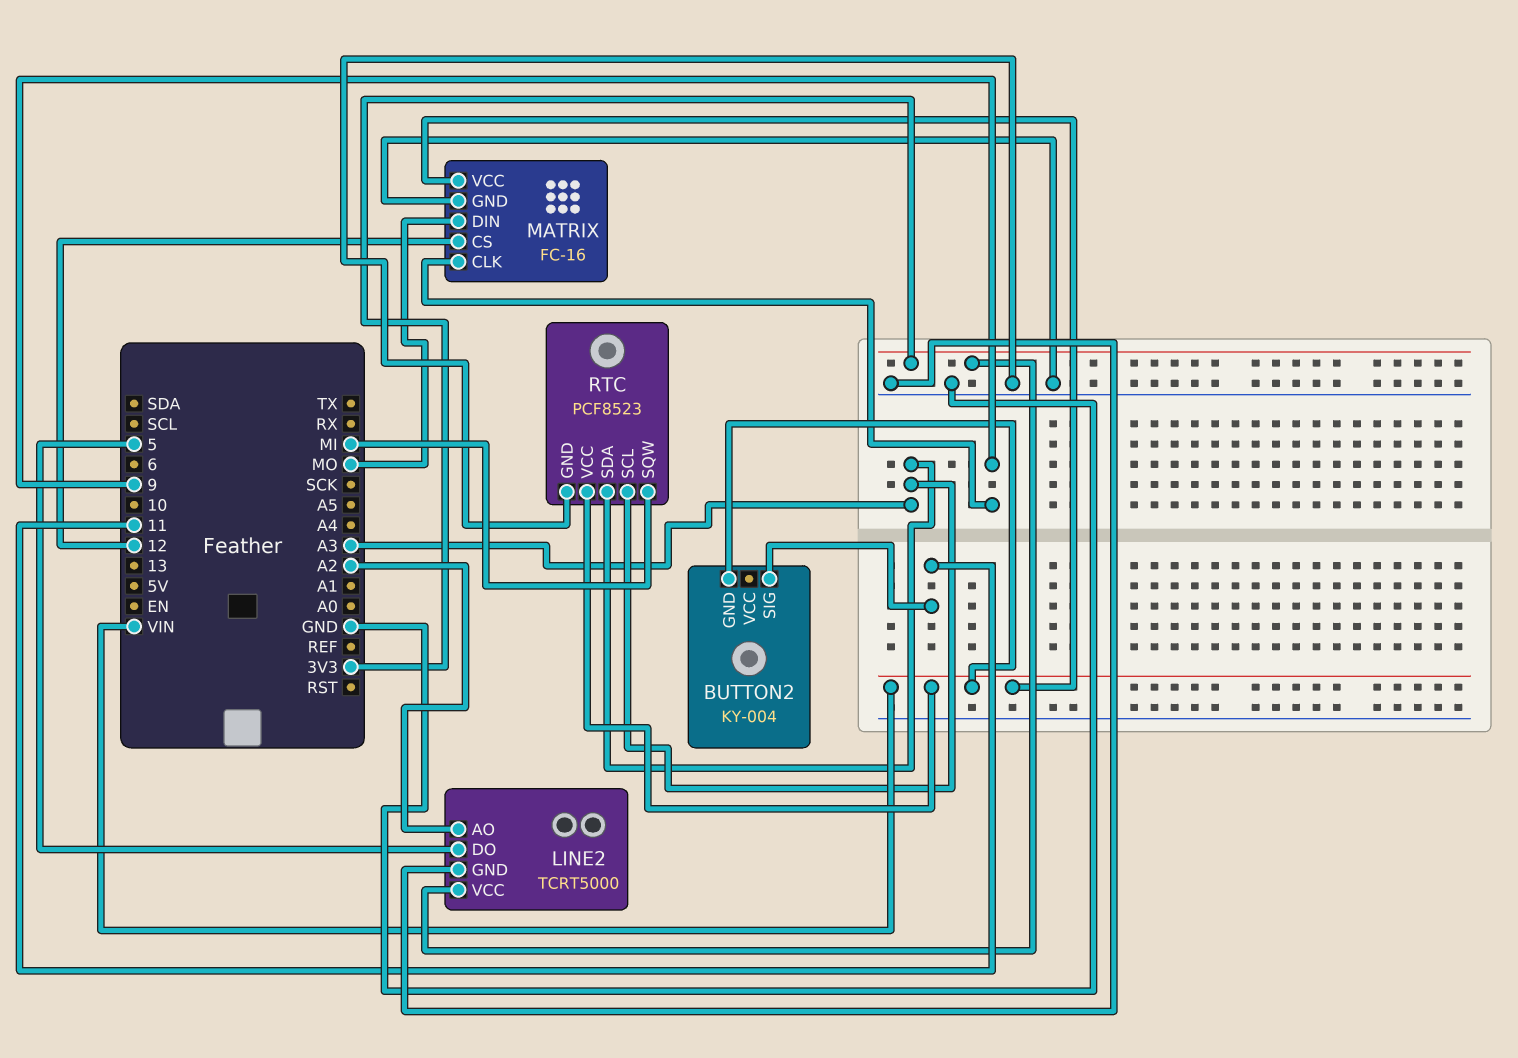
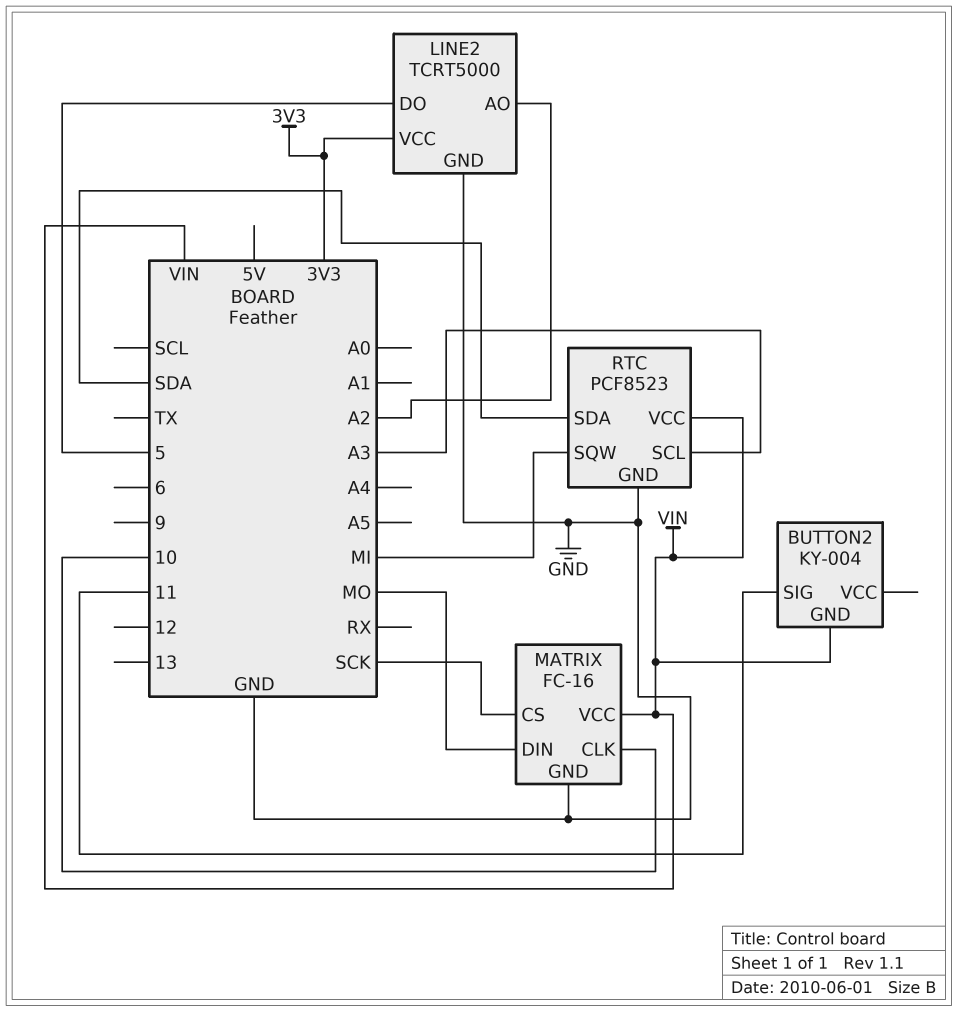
MATRIX pin CLK: 9 -> 10
MATRIX pin CS: 12 -> SCK
RTC pin SDA: A3 -> SDA

